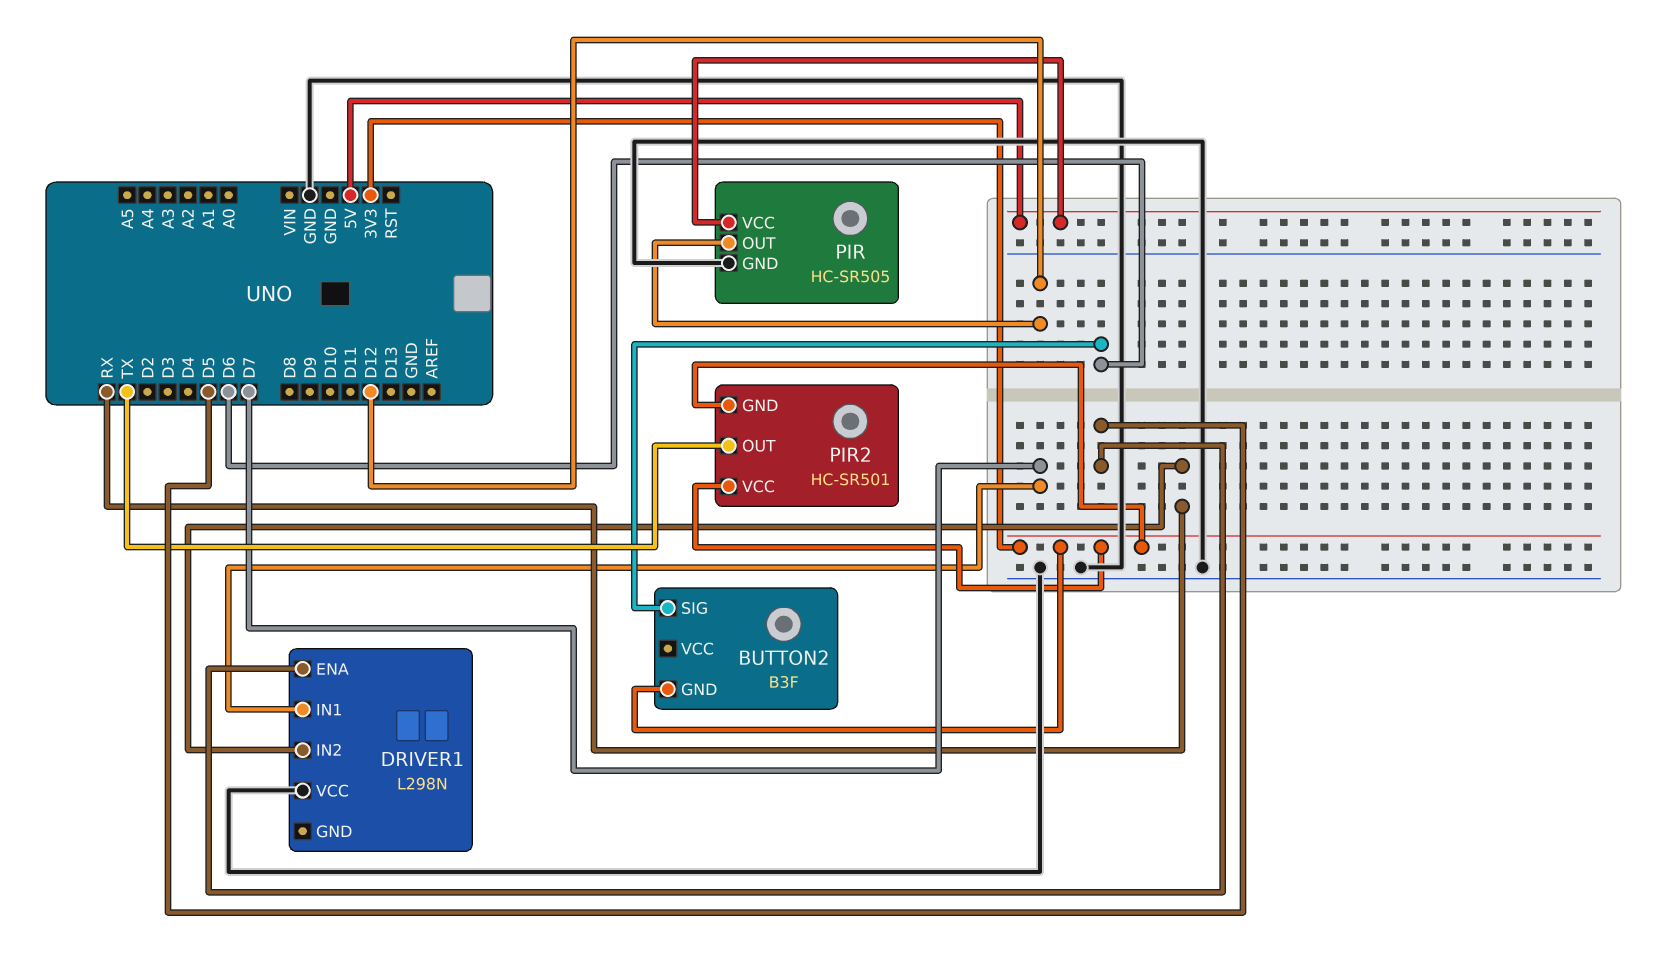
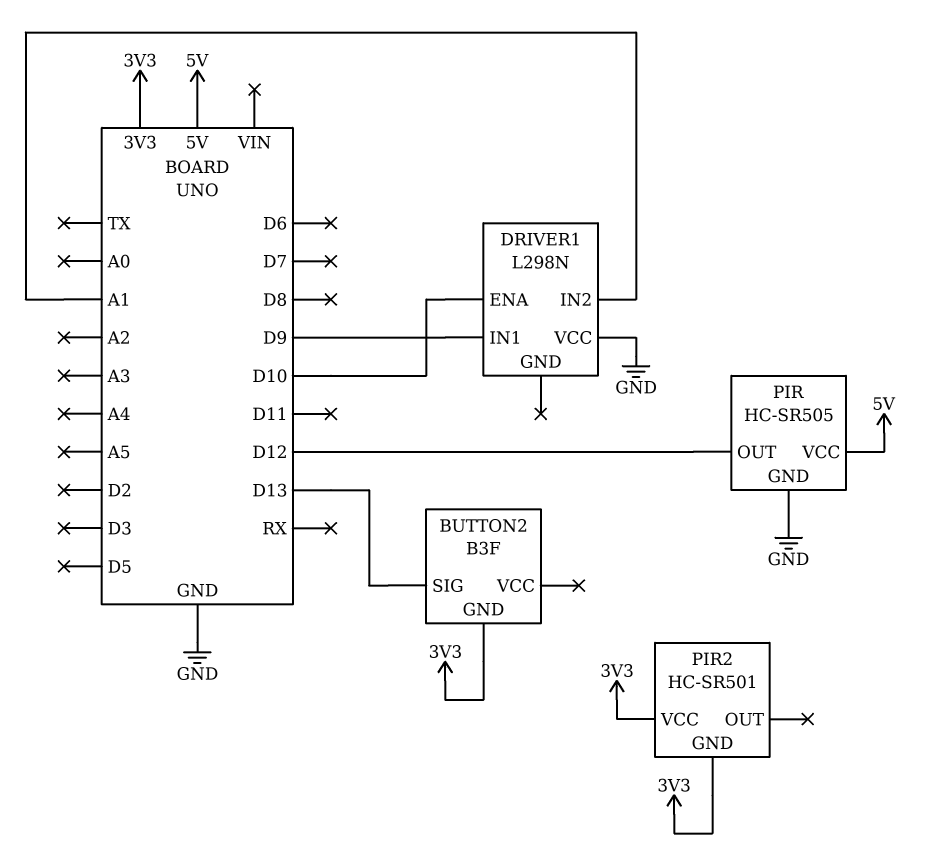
BUTTON2 pin SIG: D6 -> D13
DRIVER1 pin ENA: D5 -> D10
DRIVER1 pin IN1: D7 -> D9
DRIVER1 pin IN2: RX -> A1
PIR2 pin OUT: TX -> none

